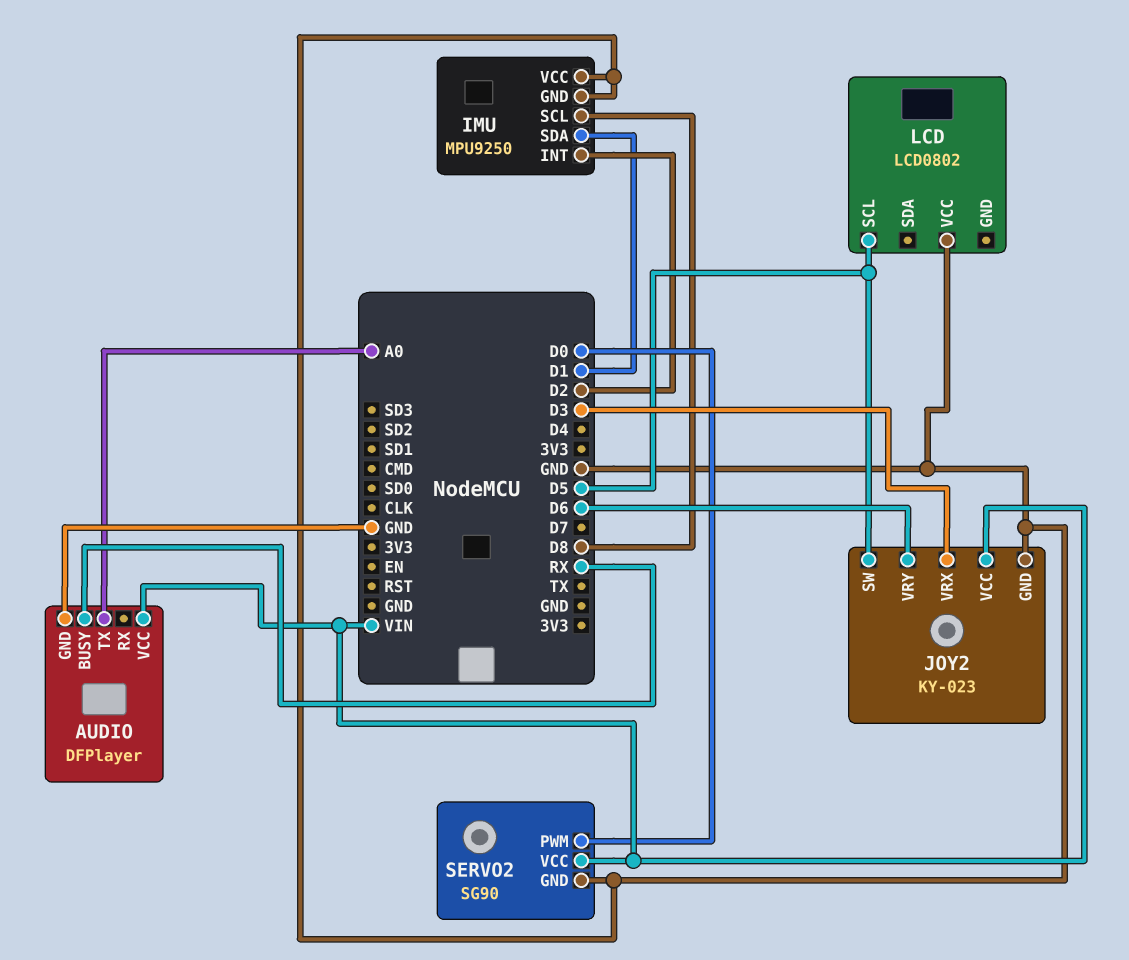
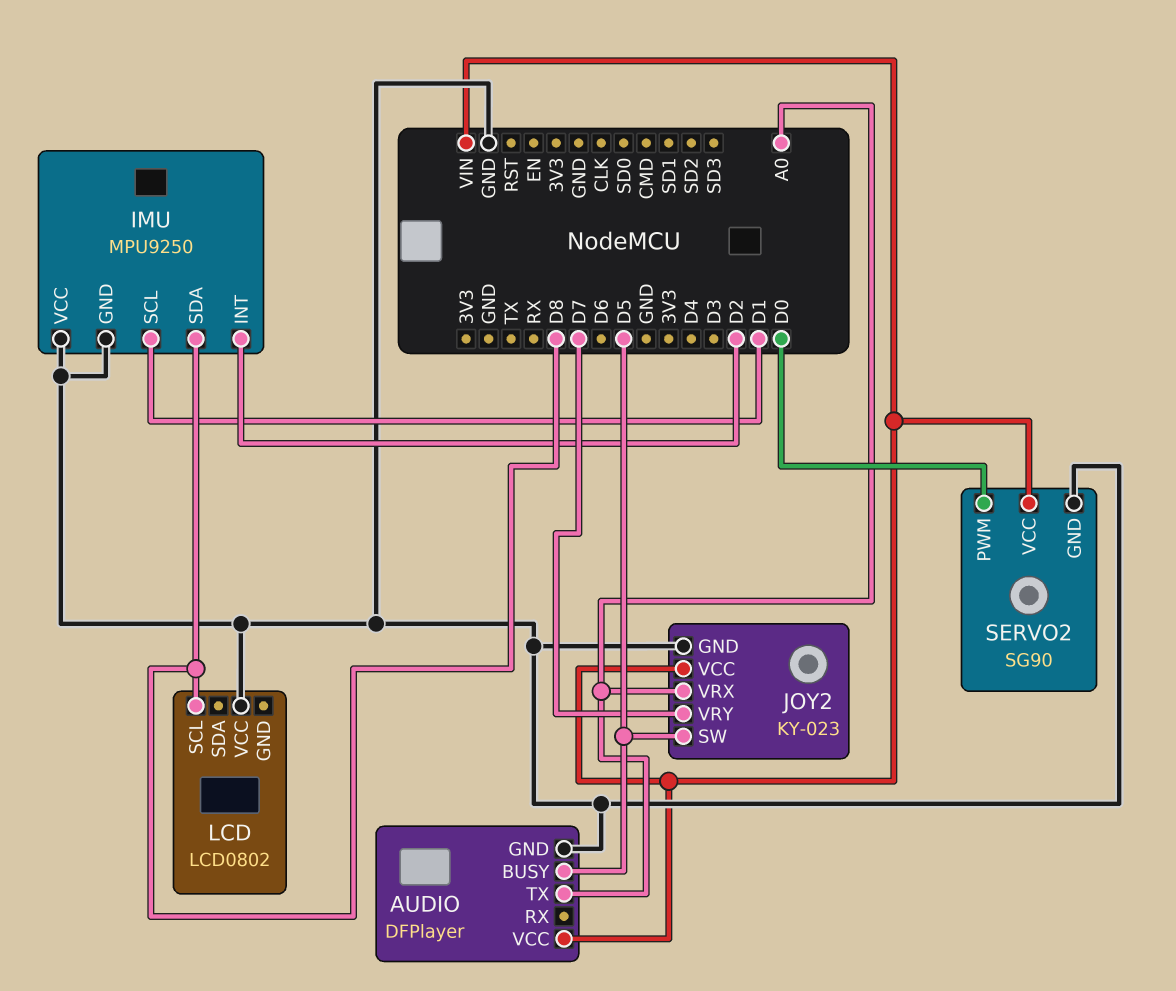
AUDIO pin BUSY: RX -> D5
IMU pin SCL: D8 -> D1
IMU pin SDA: D1 -> D8
JOY2 pin VRX: D3 -> A0
JOY2 pin VRY: D6 -> D7
LCD pin SCL: D5 -> D8

